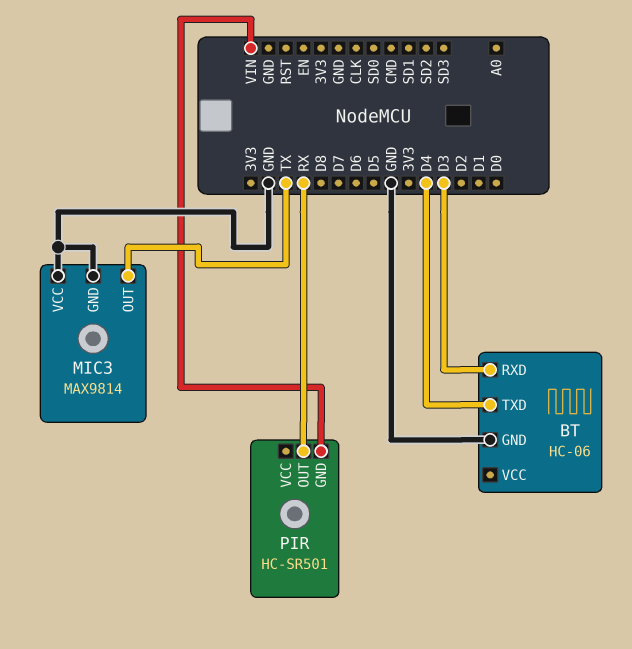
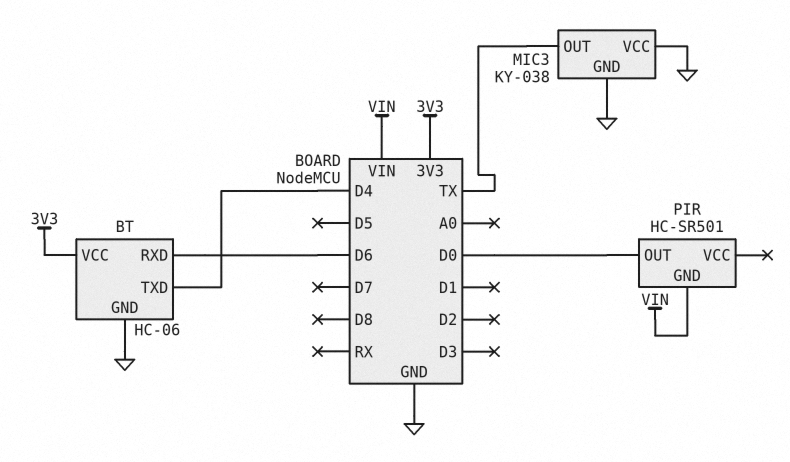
BT pin RXD: D3 -> D6
BT pin VCC: none -> 3V3
MIC3: MAX9814 -> KY-038
PIR pin OUT: RX -> D0

